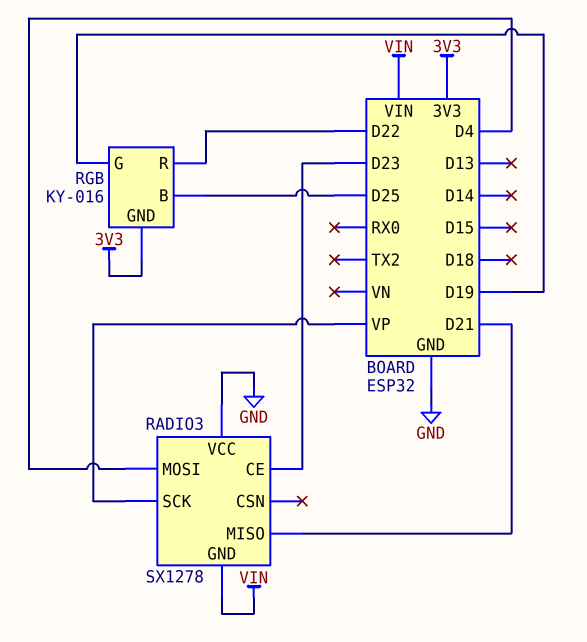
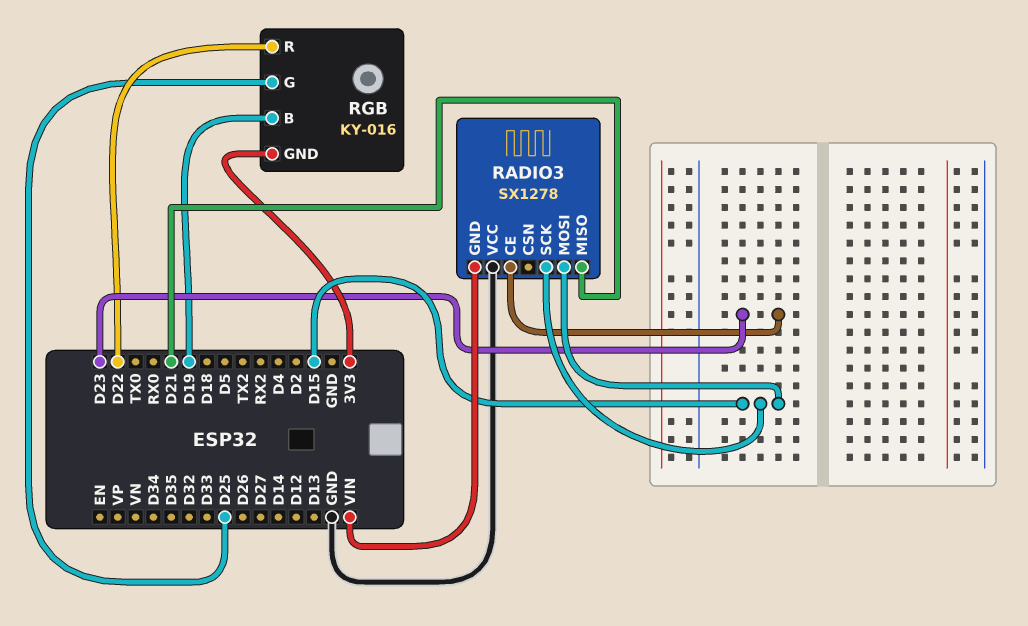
RADIO3 pin MOSI: D4 -> D15
RADIO3 pin SCK: VP -> D15
RGB pin B: D25 -> D19
RGB pin G: D19 -> D25

